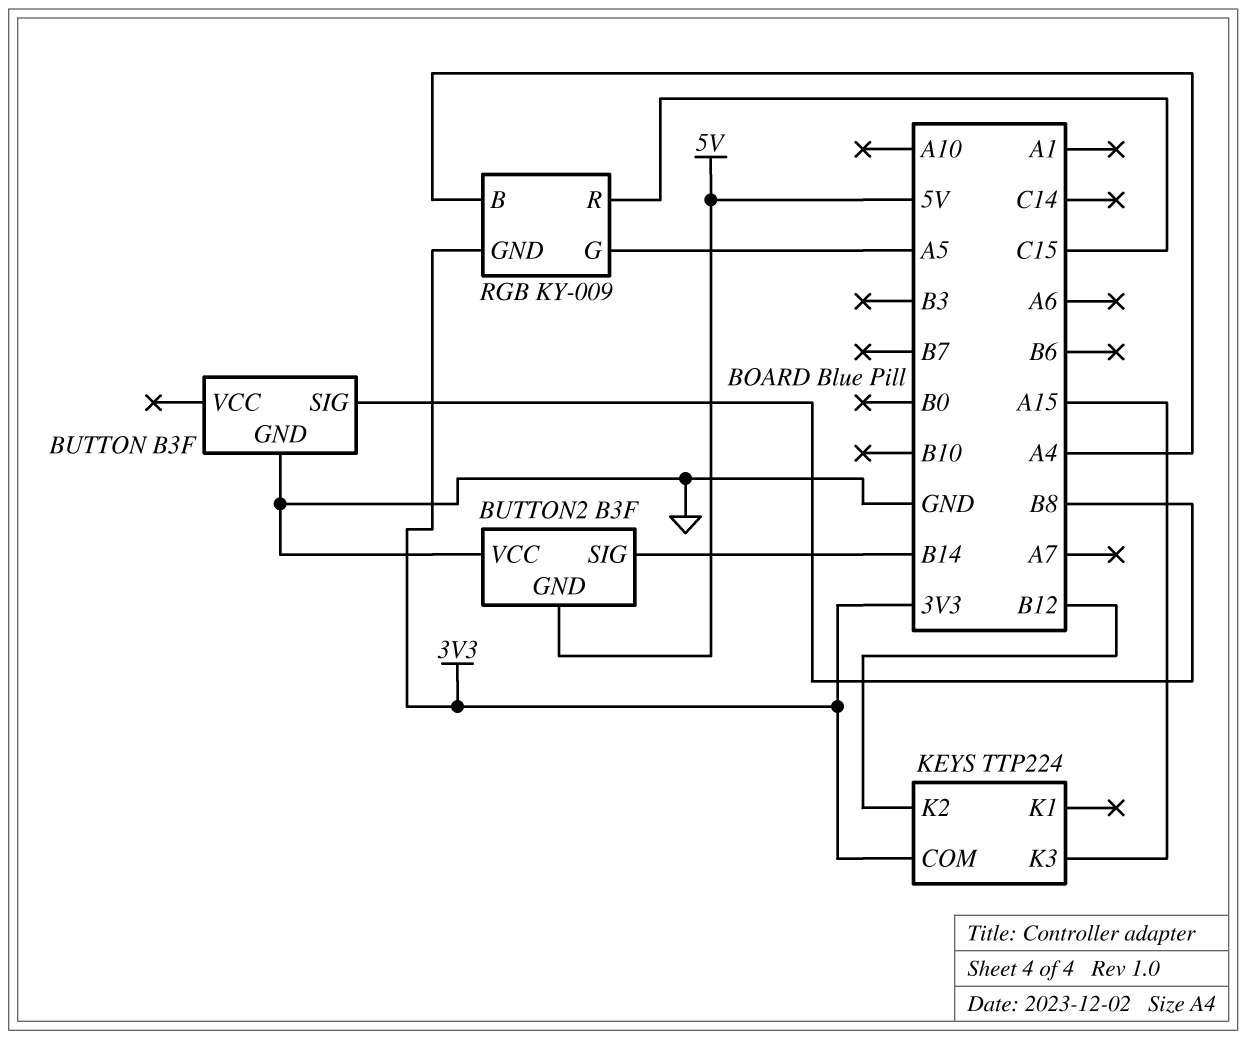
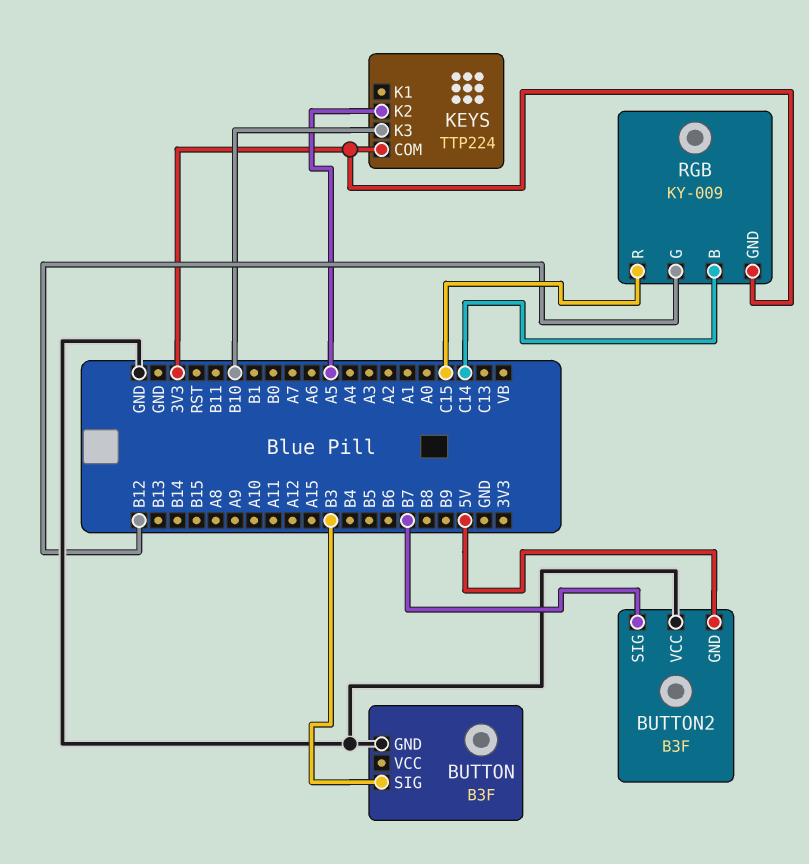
BUTTON pin SIG: B8 -> B3
BUTTON2 pin SIG: B14 -> B7
KEYS pin K2: B12 -> A5
KEYS pin K3: A15 -> B10
RGB pin B: A4 -> C14
RGB pin G: A5 -> B12

